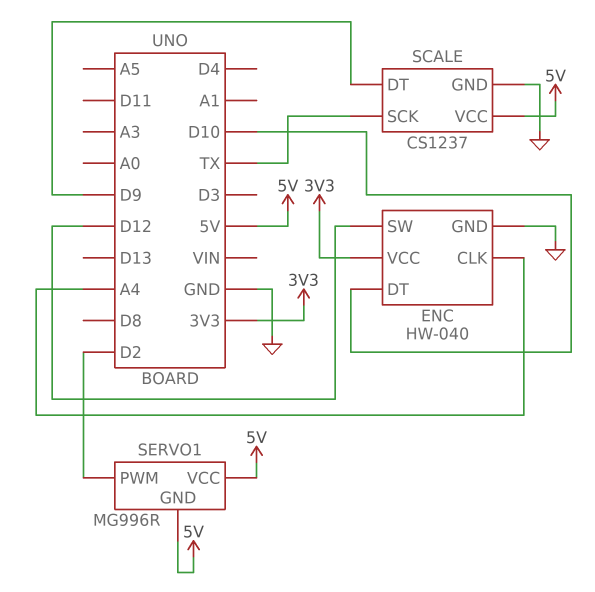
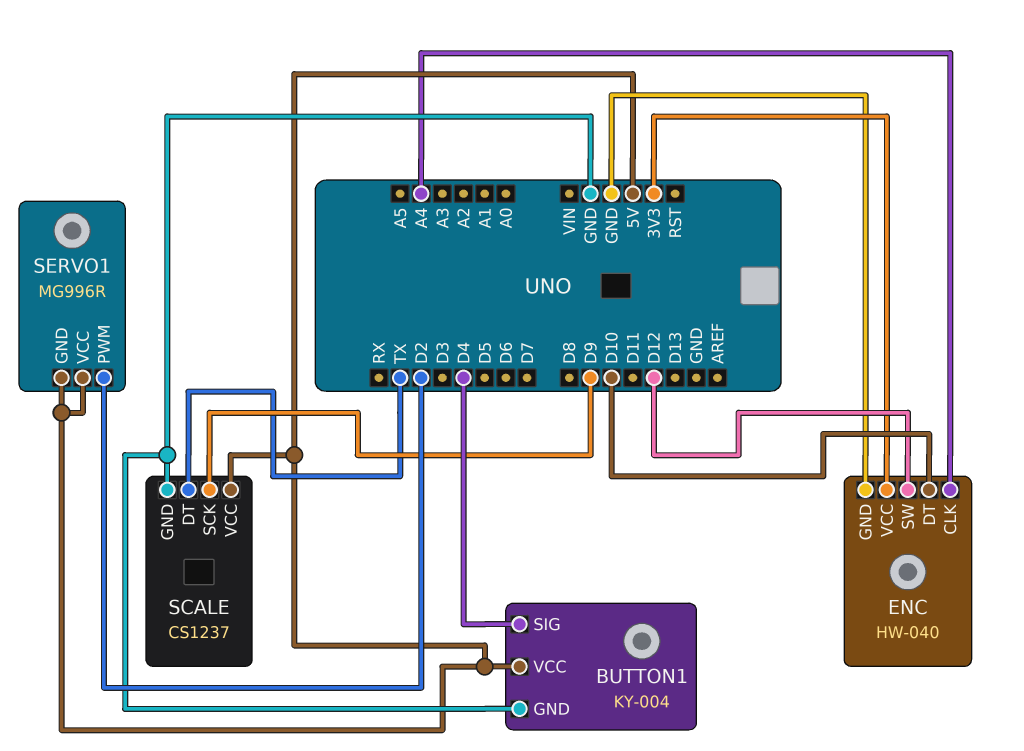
BUTTON1: none -> KY-004
BUTTON1 pin GND: none -> GND
BUTTON1 pin SIG: none -> D4
BUTTON1 pin VCC: none -> 5V
SCALE pin DT: D9 -> TX
SCALE pin SCK: TX -> D9

